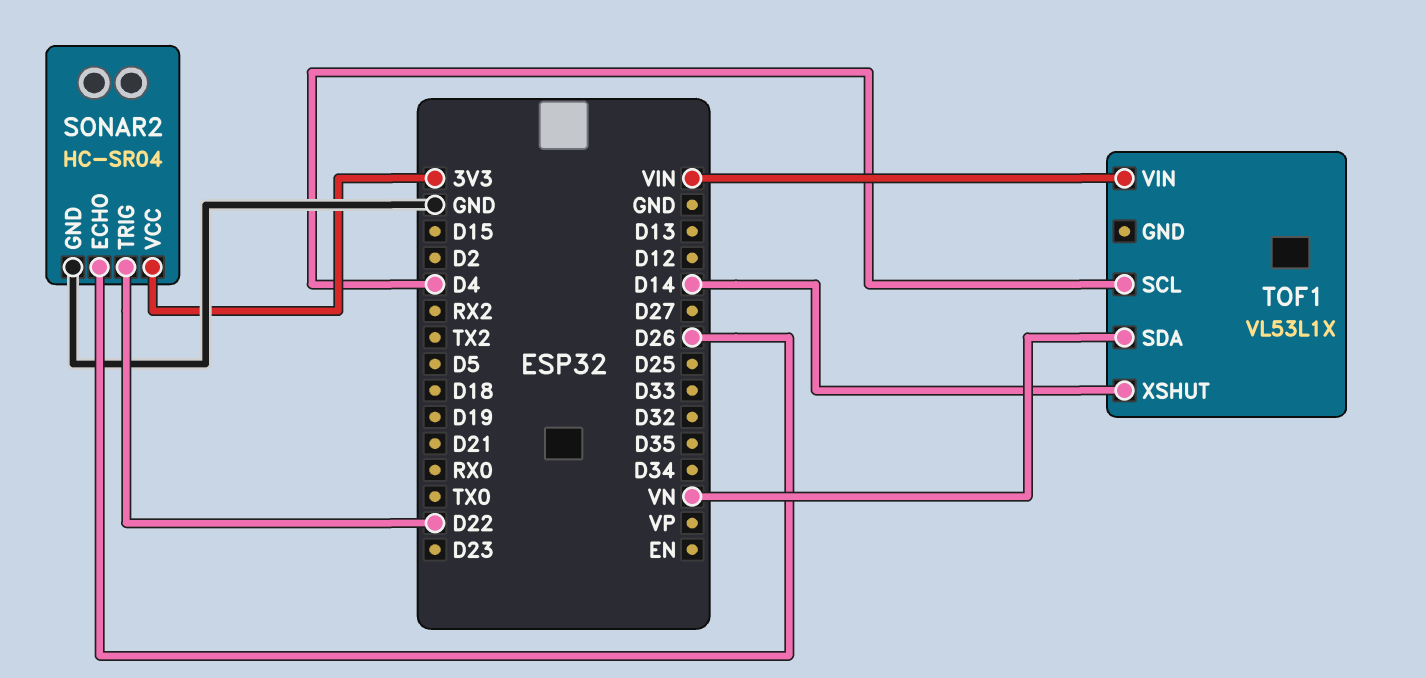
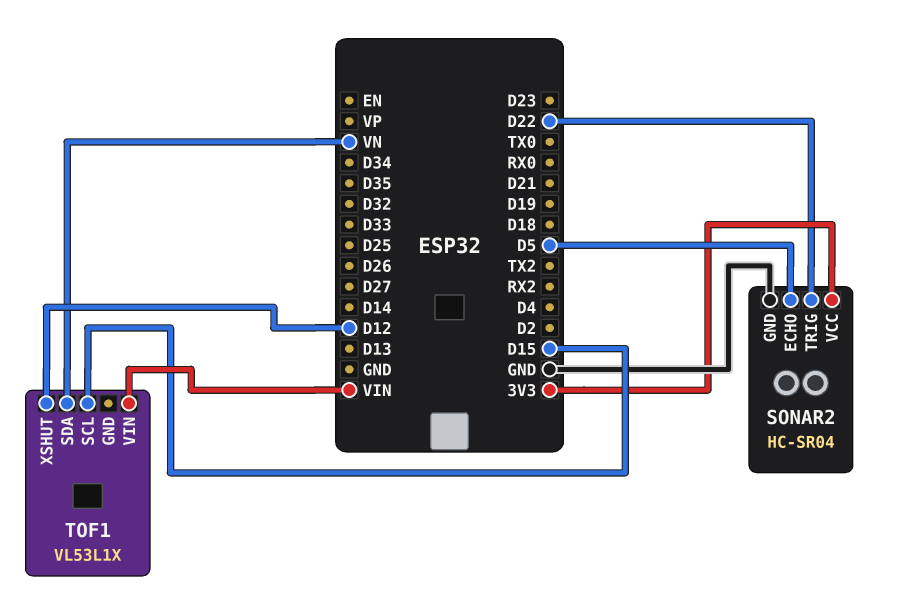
SONAR2 pin ECHO: D26 -> D5
TOF1 pin SCL: D4 -> D15
TOF1 pin XSHUT: D14 -> D12

